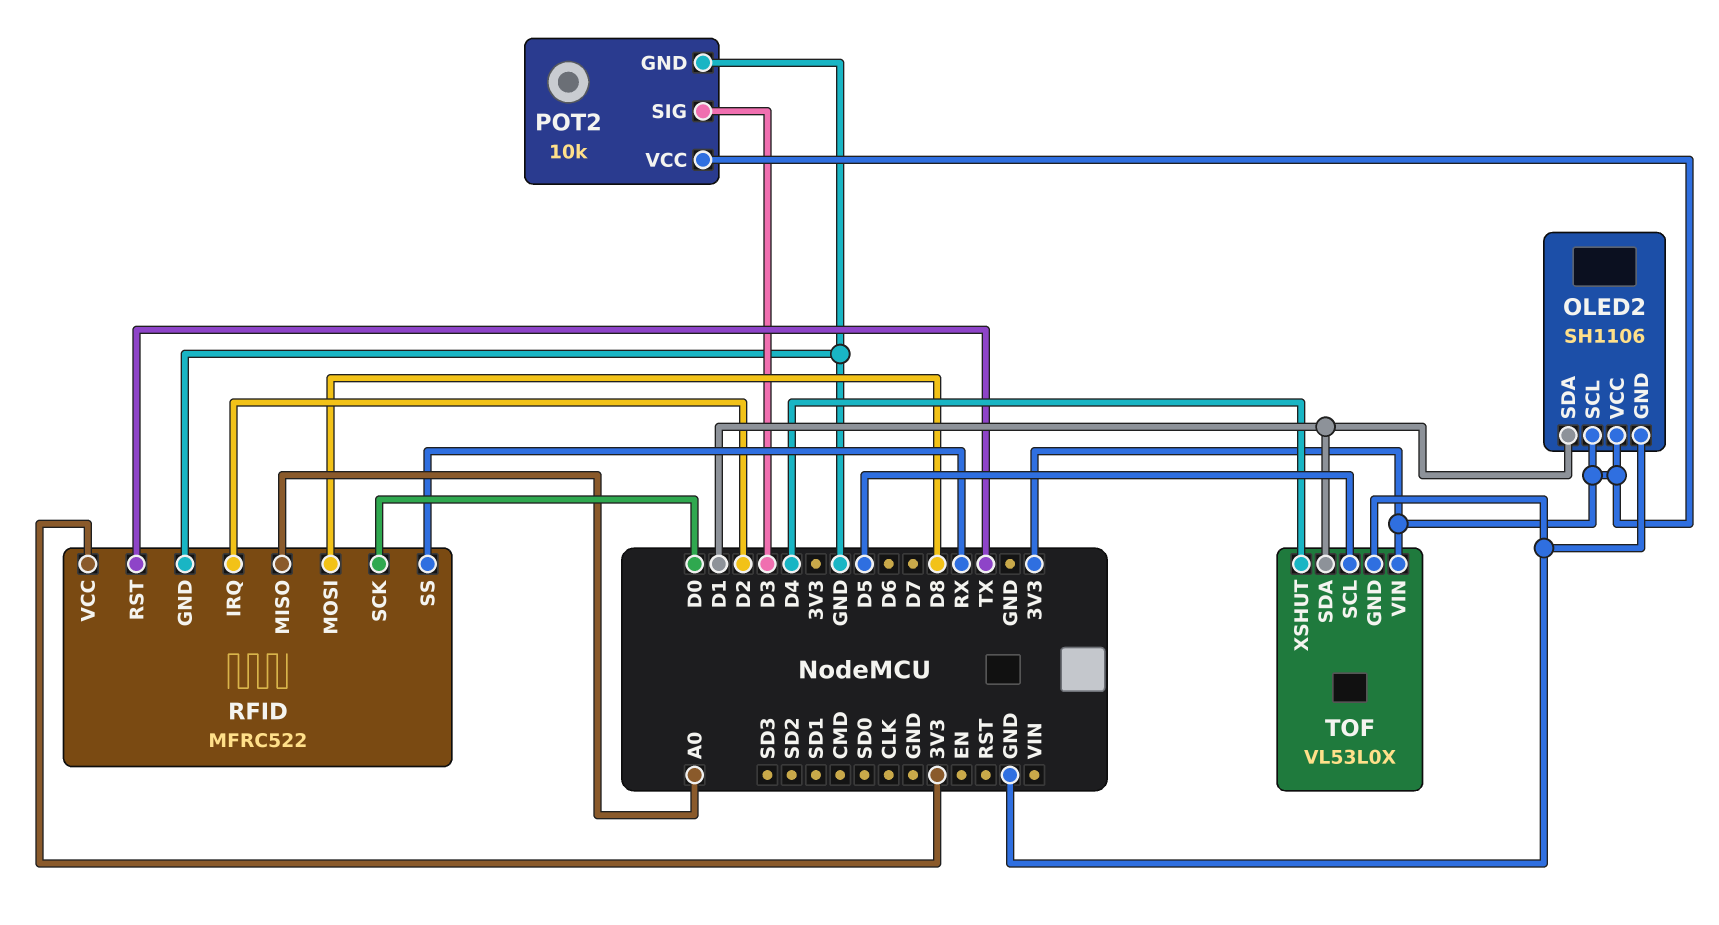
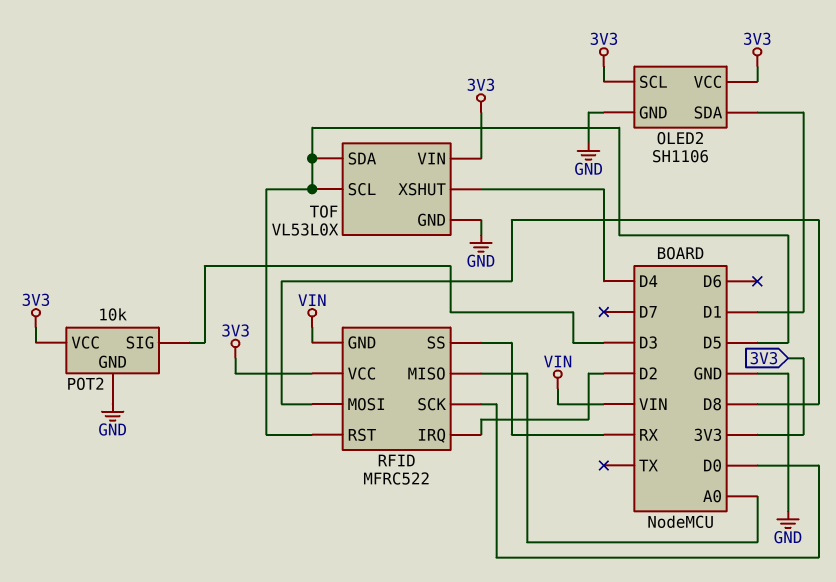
RFID pin GND: GND -> VIN
RFID pin RST: TX -> D5
TOF pin SDA: D1 -> D5

